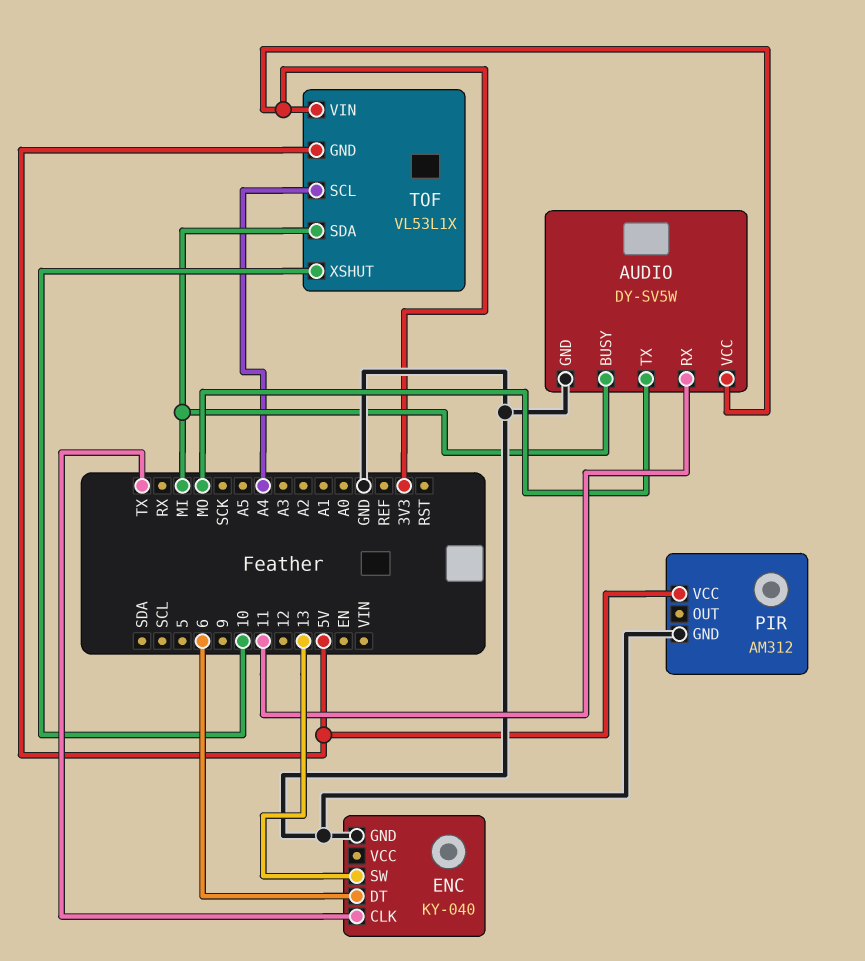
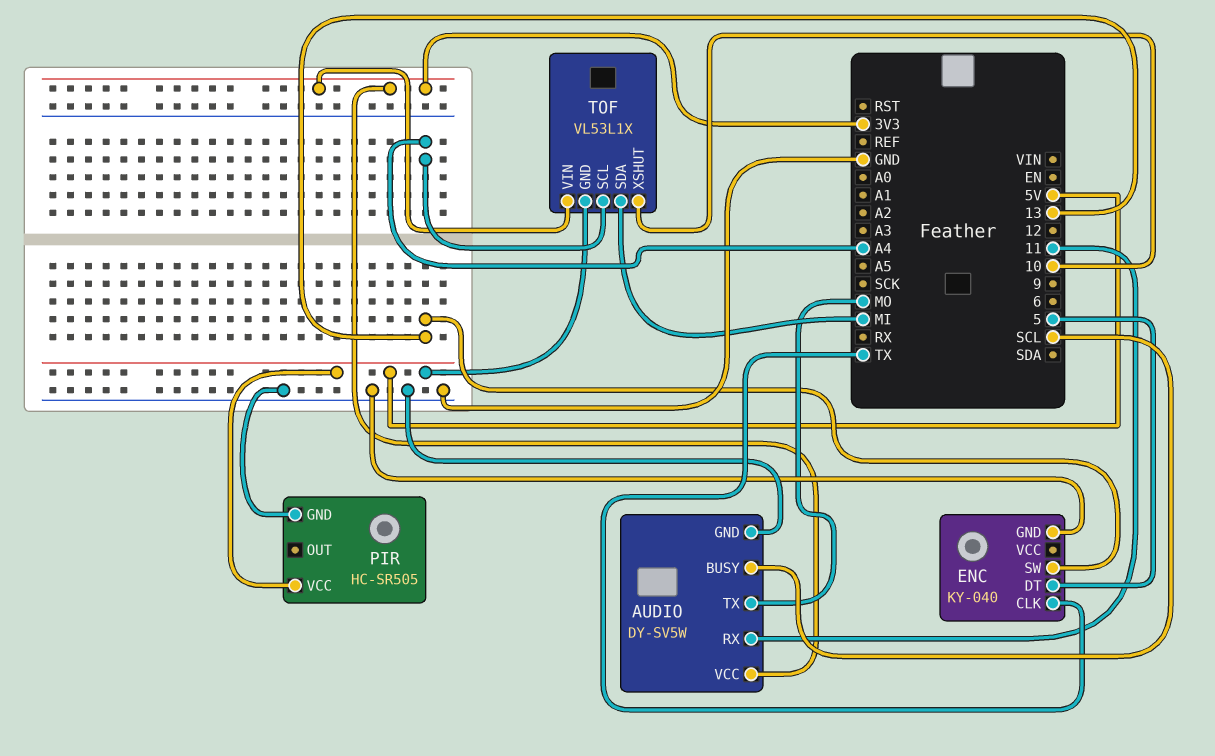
AUDIO pin BUSY: MI -> SCL
ENC pin DT: 6 -> 5
PIR: AM312 -> HC-SR505

